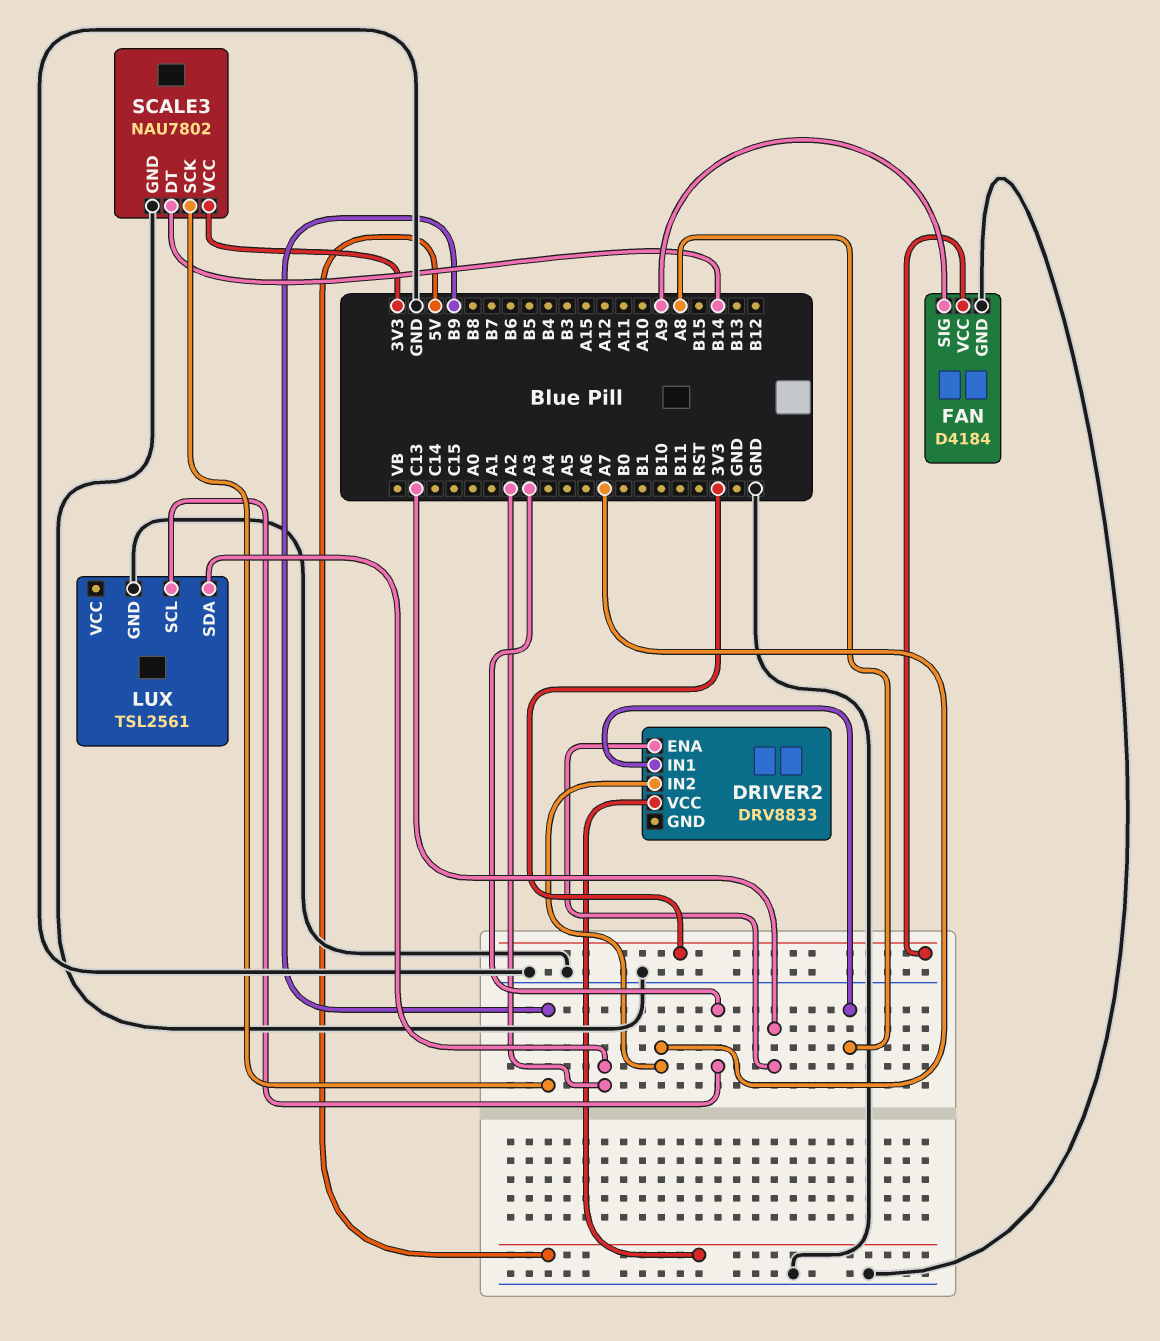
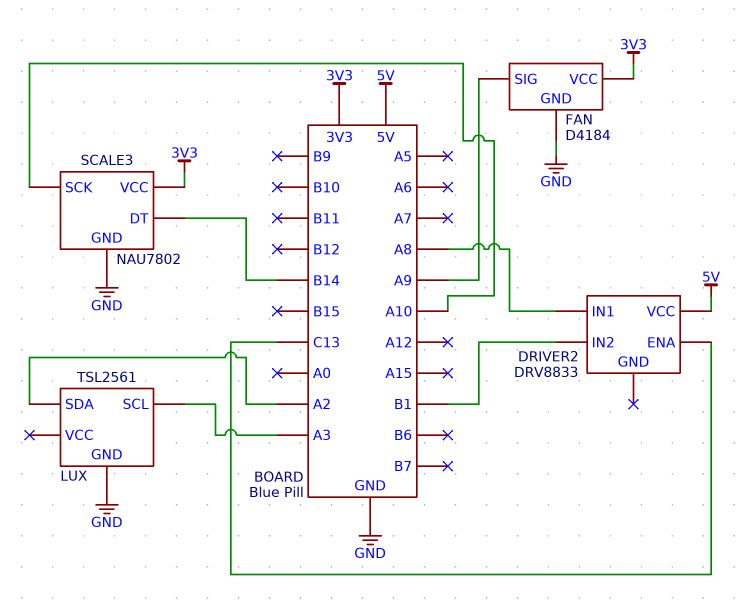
DRIVER2 pin IN2: A7 -> B1
SCALE3 pin SCK: B9 -> A10

